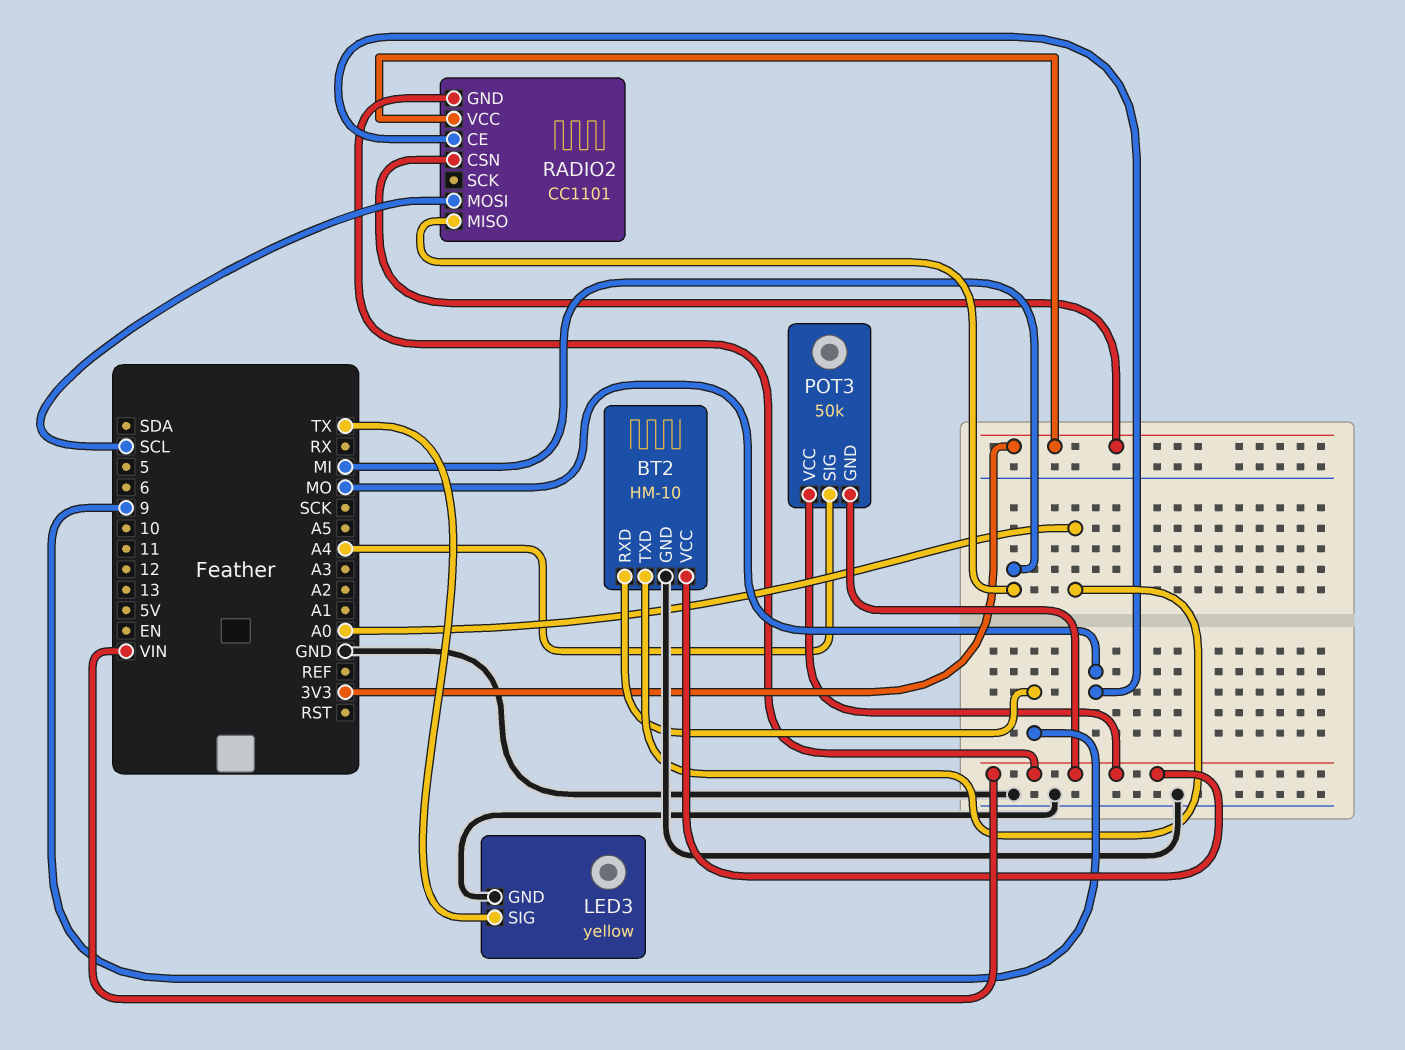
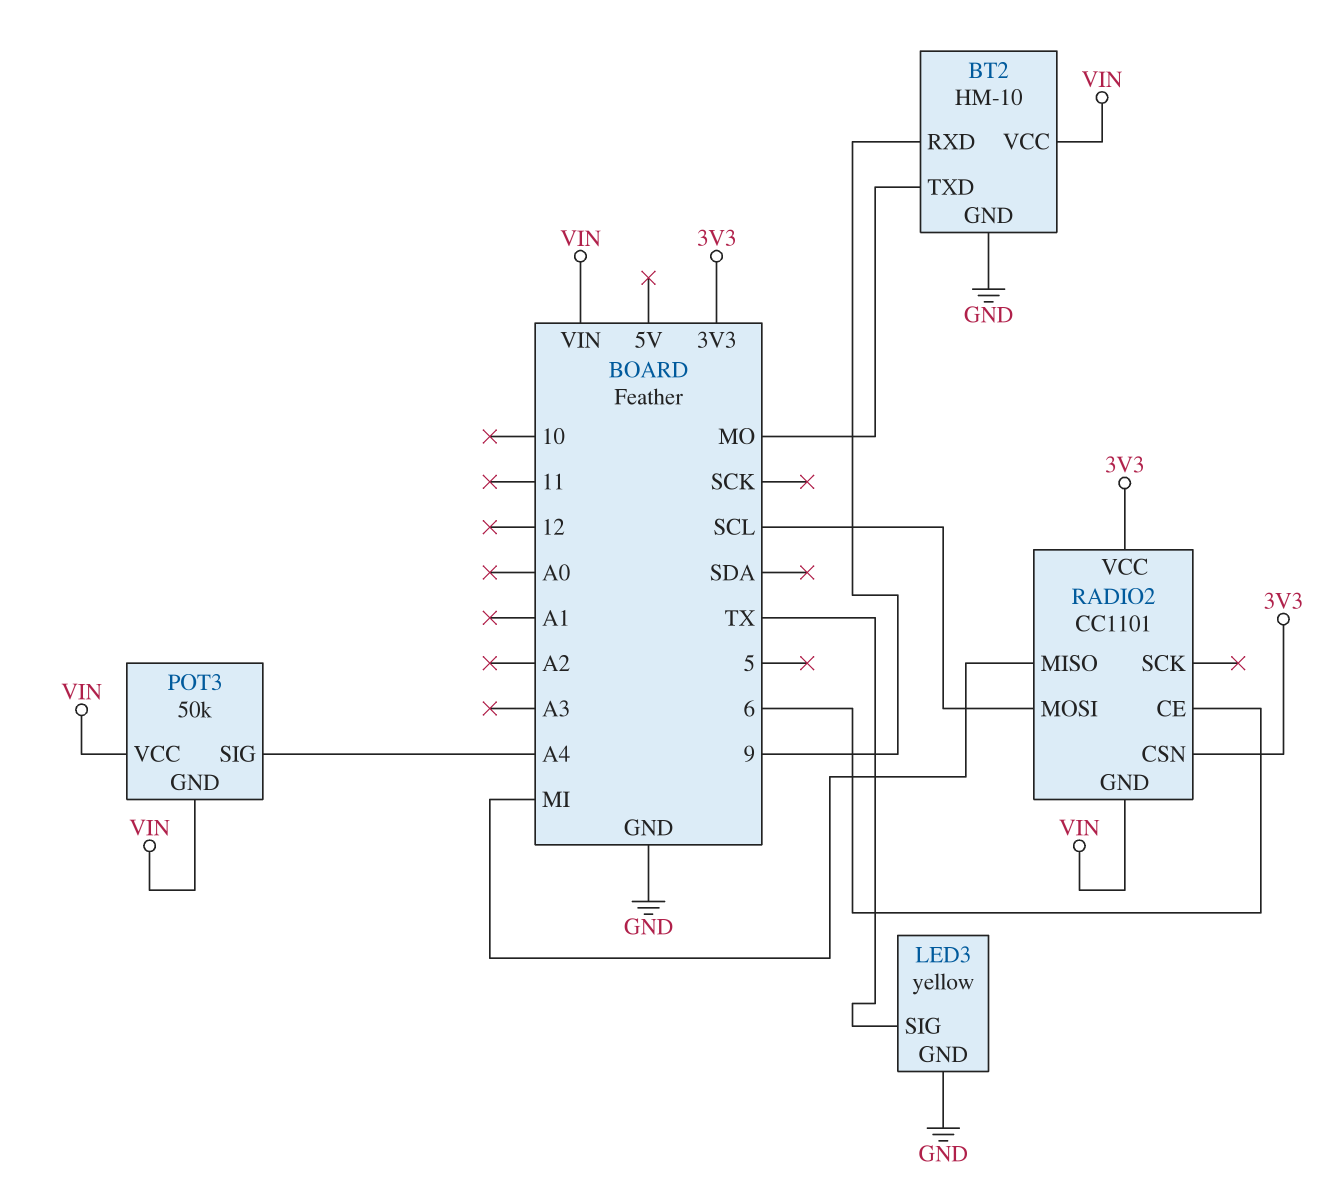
BT2 pin TXD: A0 -> MO
RADIO2 pin CE: MO -> 6

